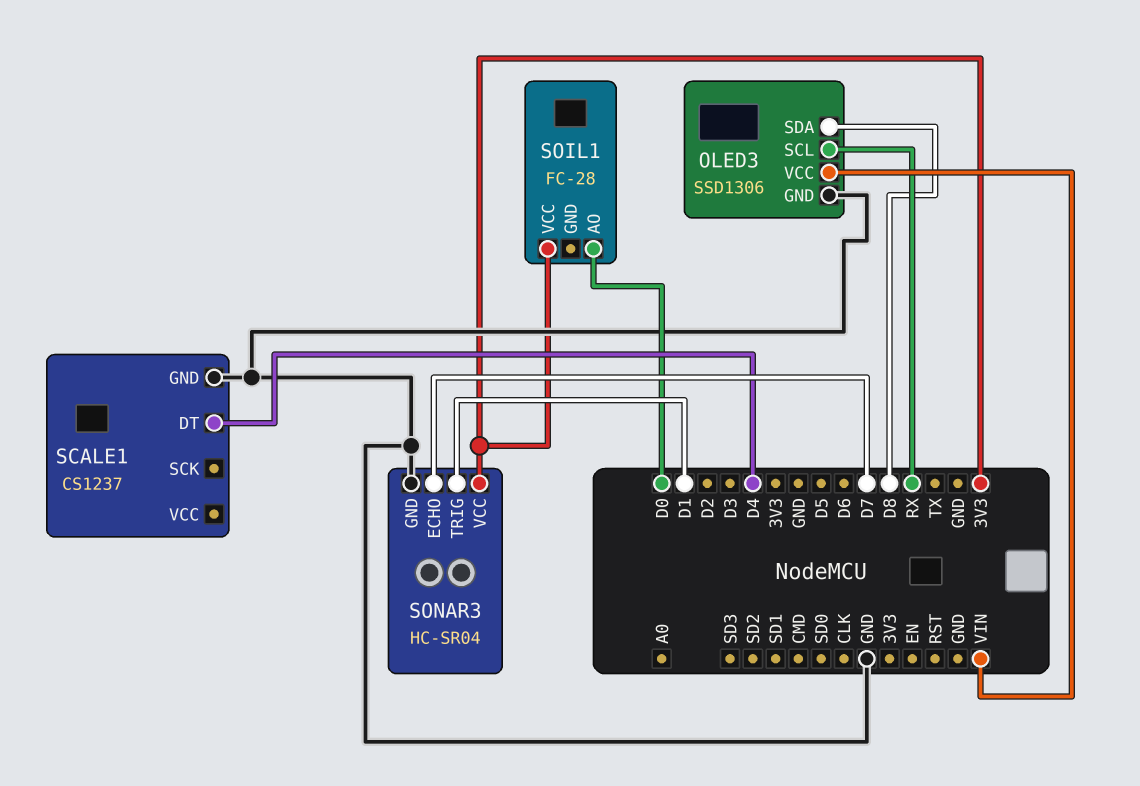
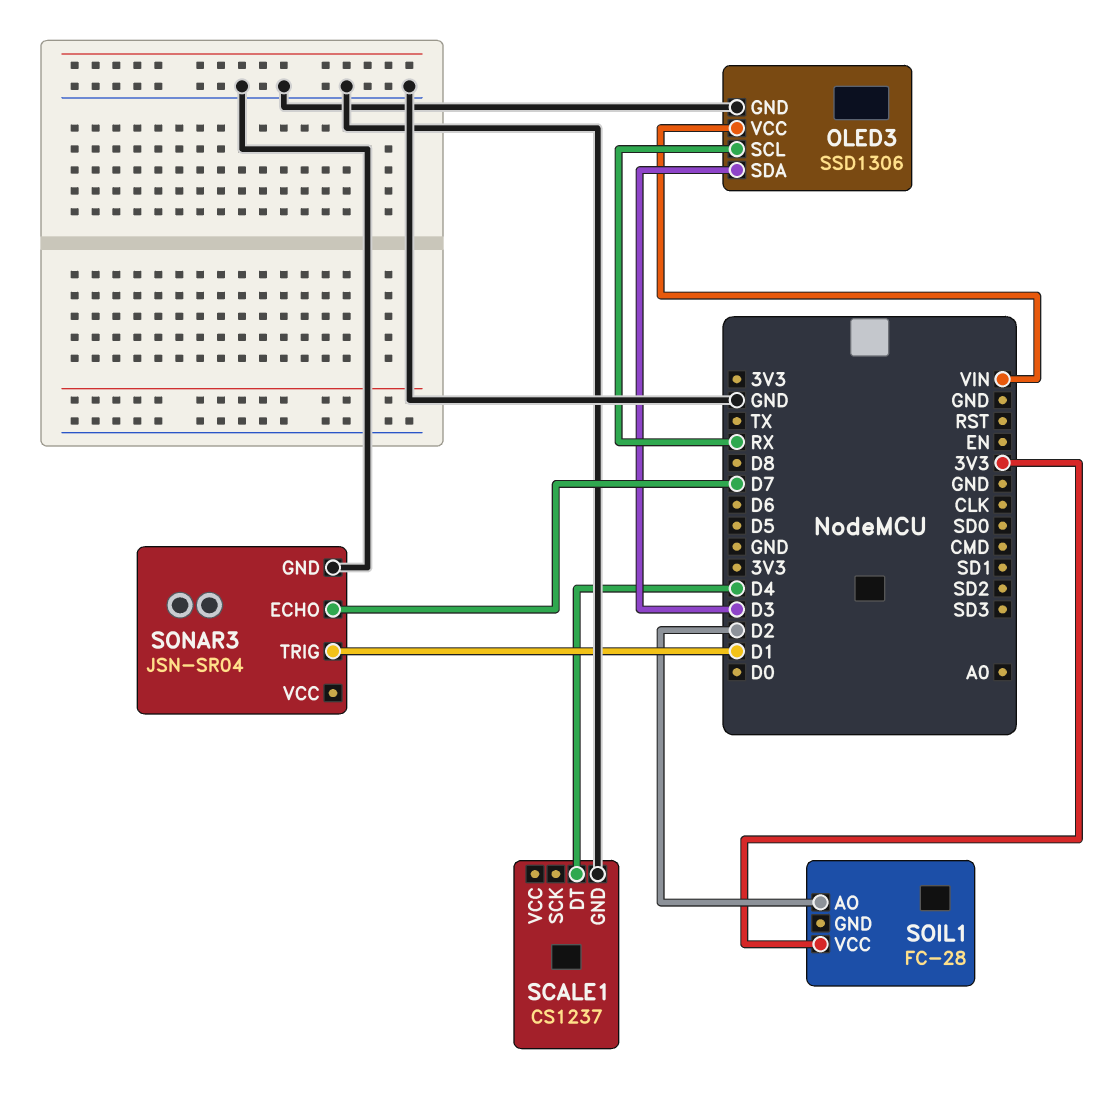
OLED3 pin SDA: D8 -> D3
SOIL1 pin AO: D0 -> D2
SONAR3: HC-SR04 -> JSN-SR04
SONAR3 pin VCC: 3V3 -> none

